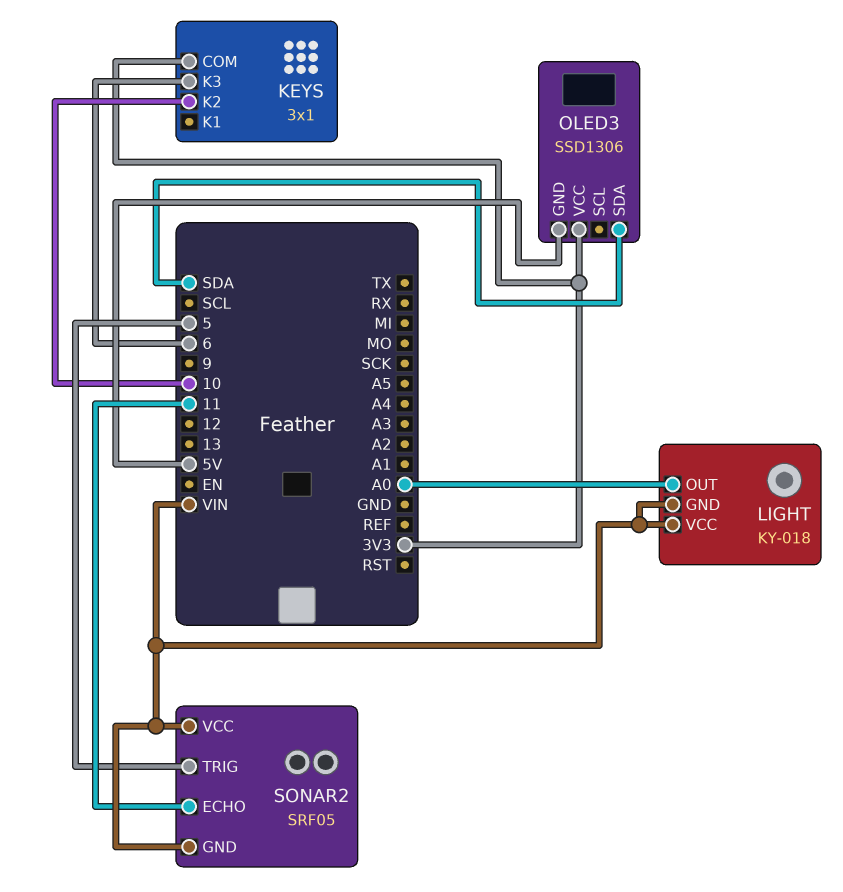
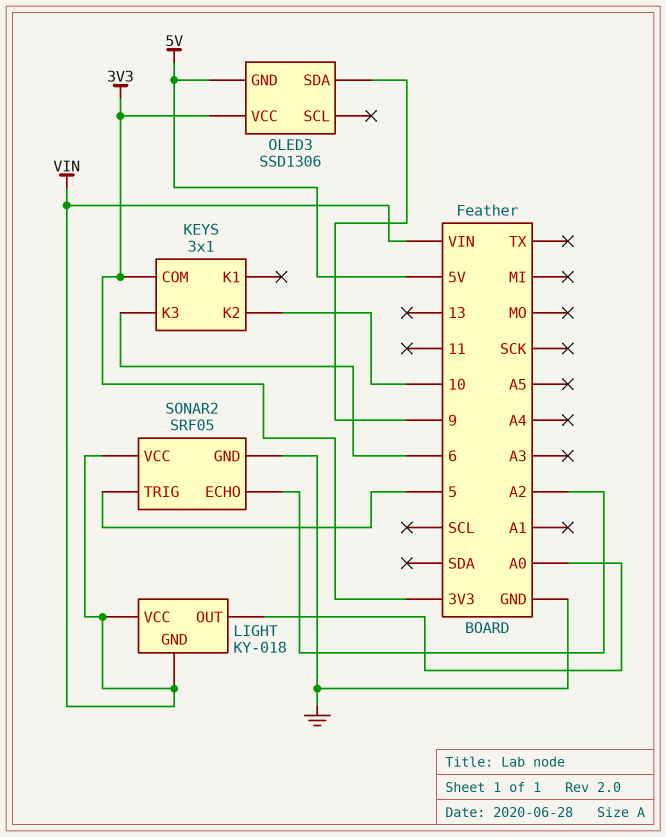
OLED3 pin SDA: SDA -> 9
SONAR2 pin ECHO: 11 -> A2
SONAR2 pin GND: VIN -> GND

